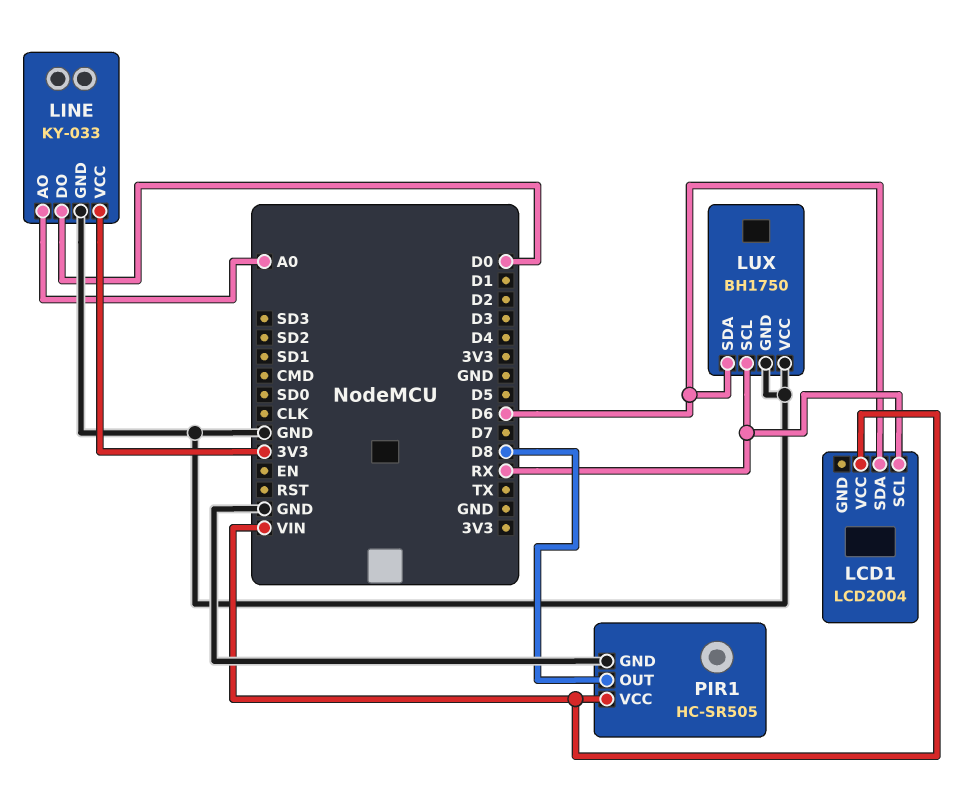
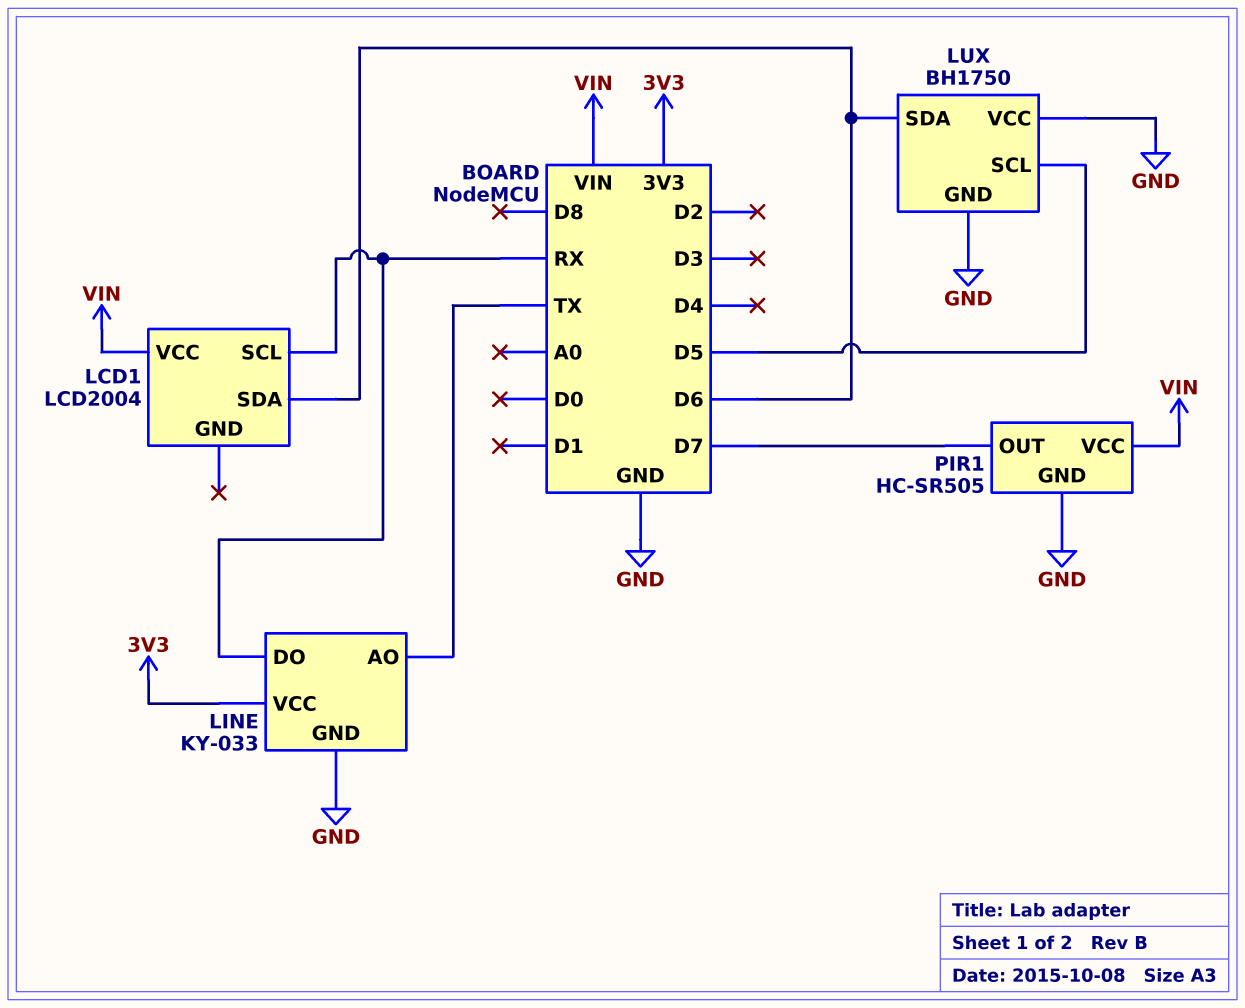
LINE pin AO: A0 -> TX
LINE pin DO: D0 -> RX
LUX pin SCL: RX -> D5
PIR1 pin OUT: D8 -> D7

